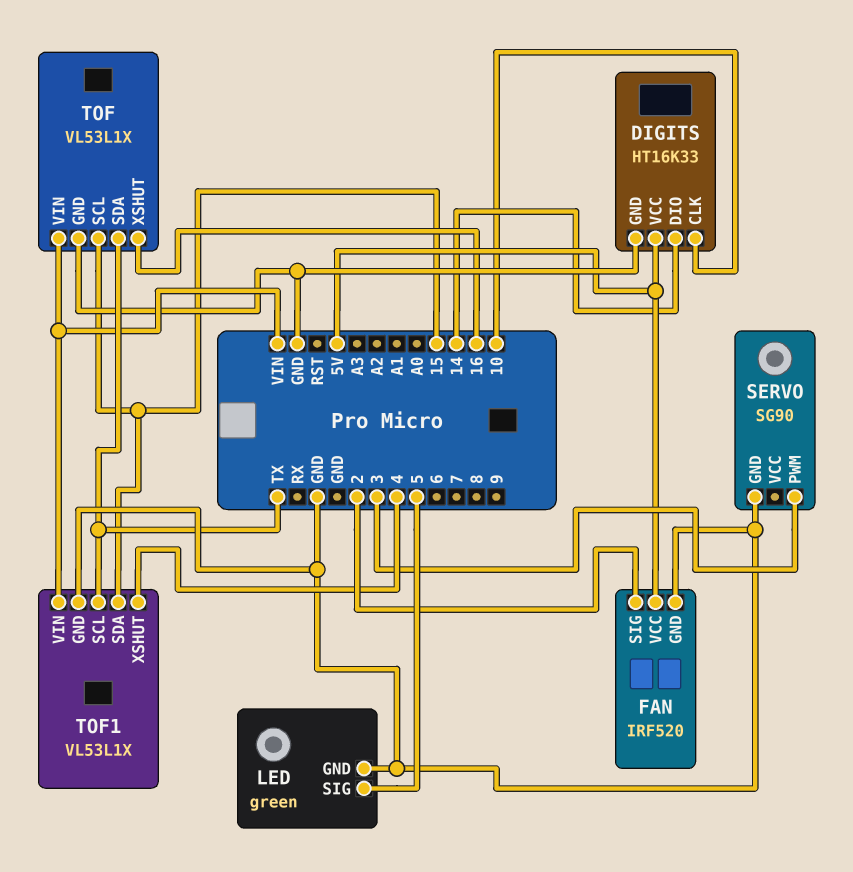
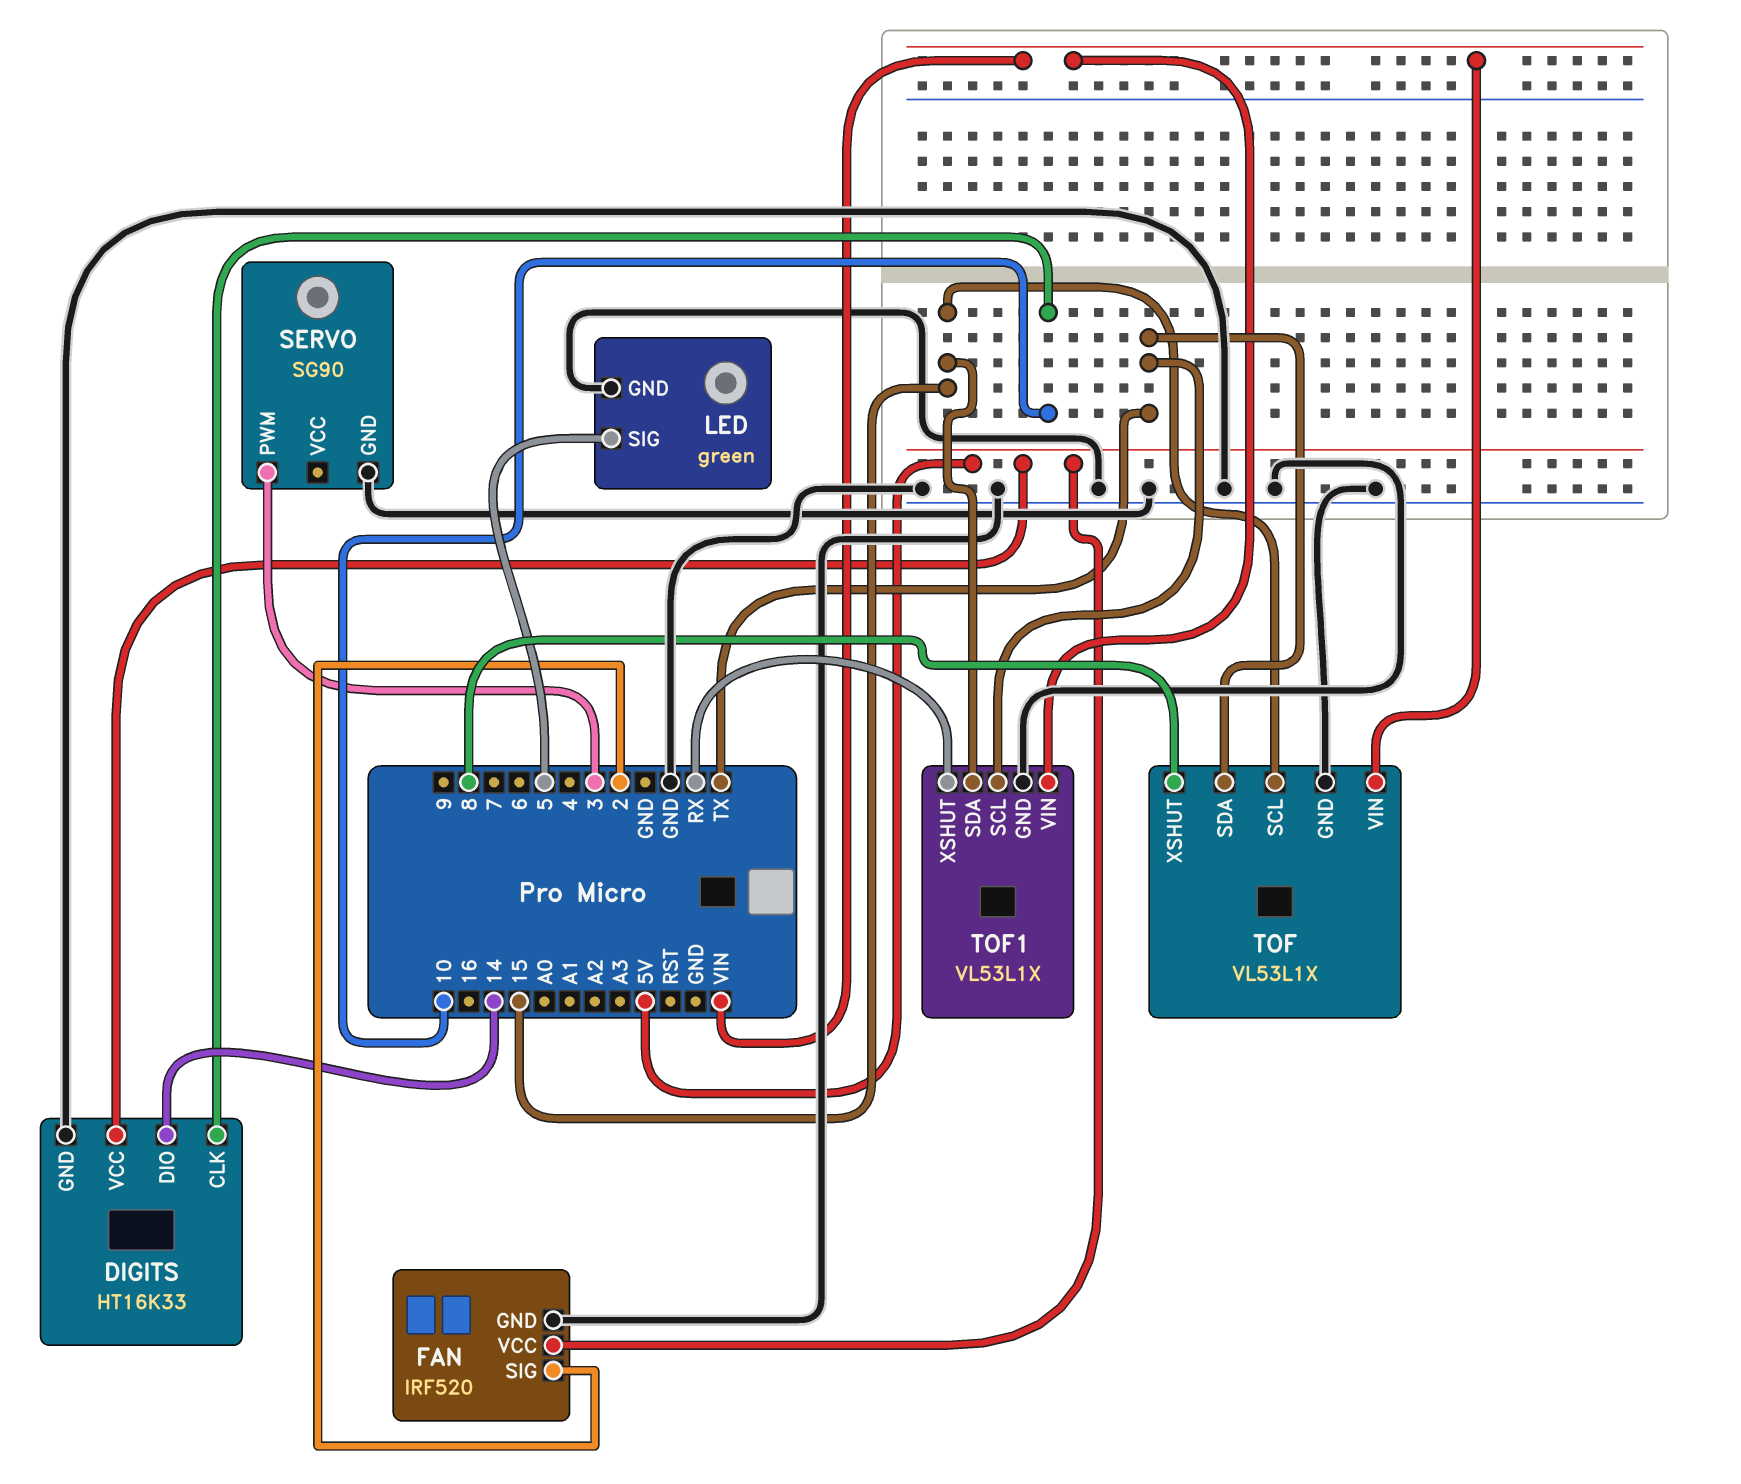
TOF pin XSHUT: 16 -> 8
TOF1 pin XSHUT: 4 -> RX

